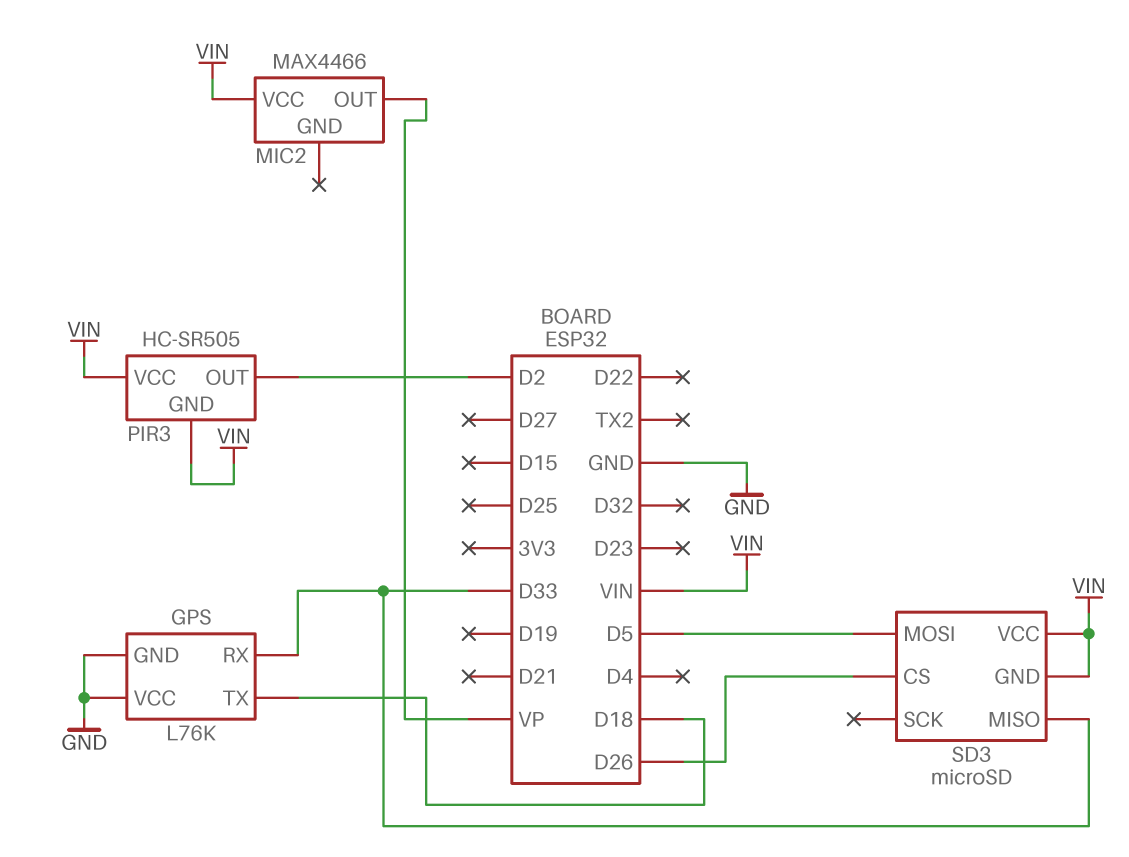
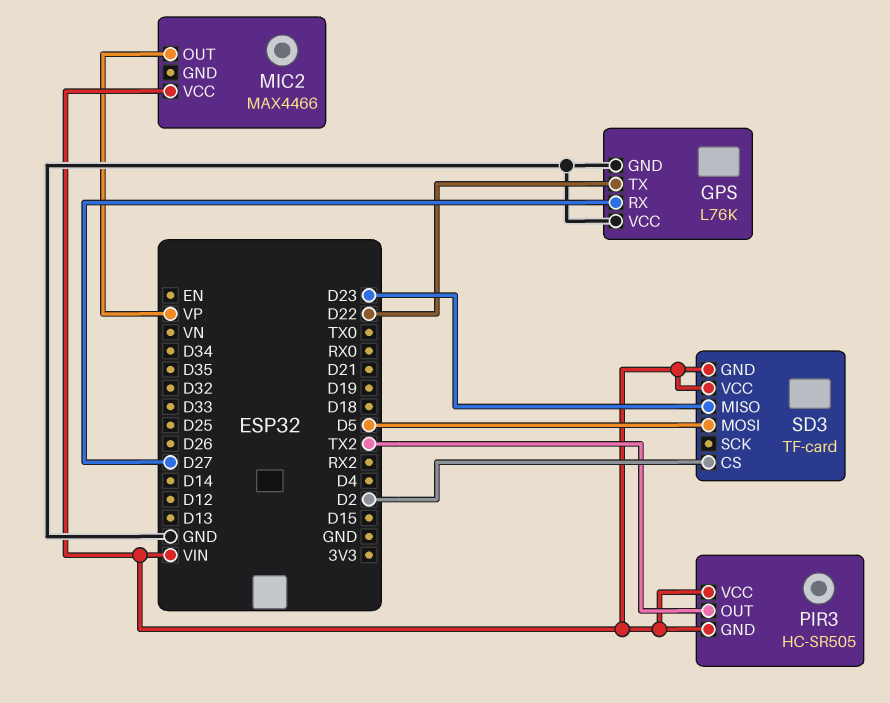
GPS pin RX: D33 -> D27
GPS pin TX: D18 -> D22
PIR3 pin OUT: D2 -> TX2
SD3: microSD -> TF-card
SD3 pin CS: D26 -> D2
SD3 pin MISO: D33 -> D23

